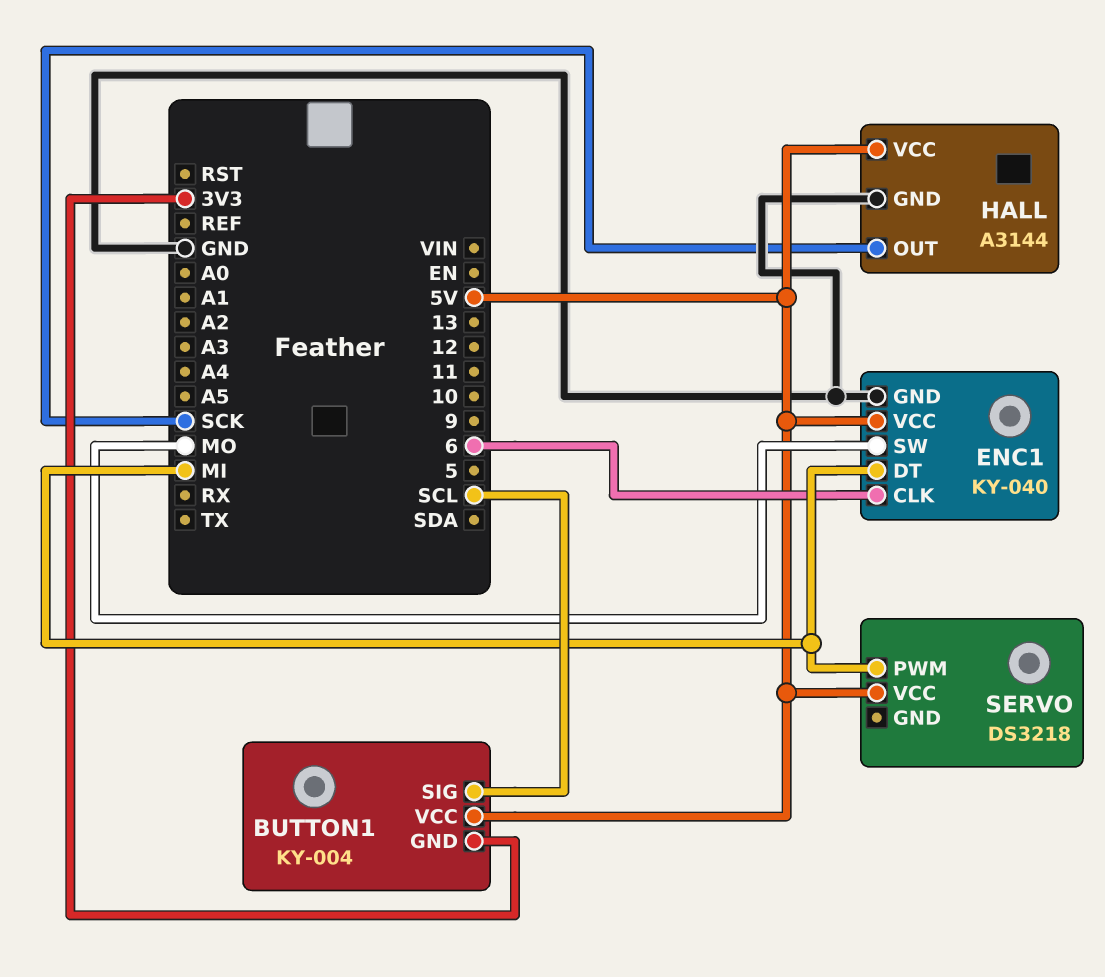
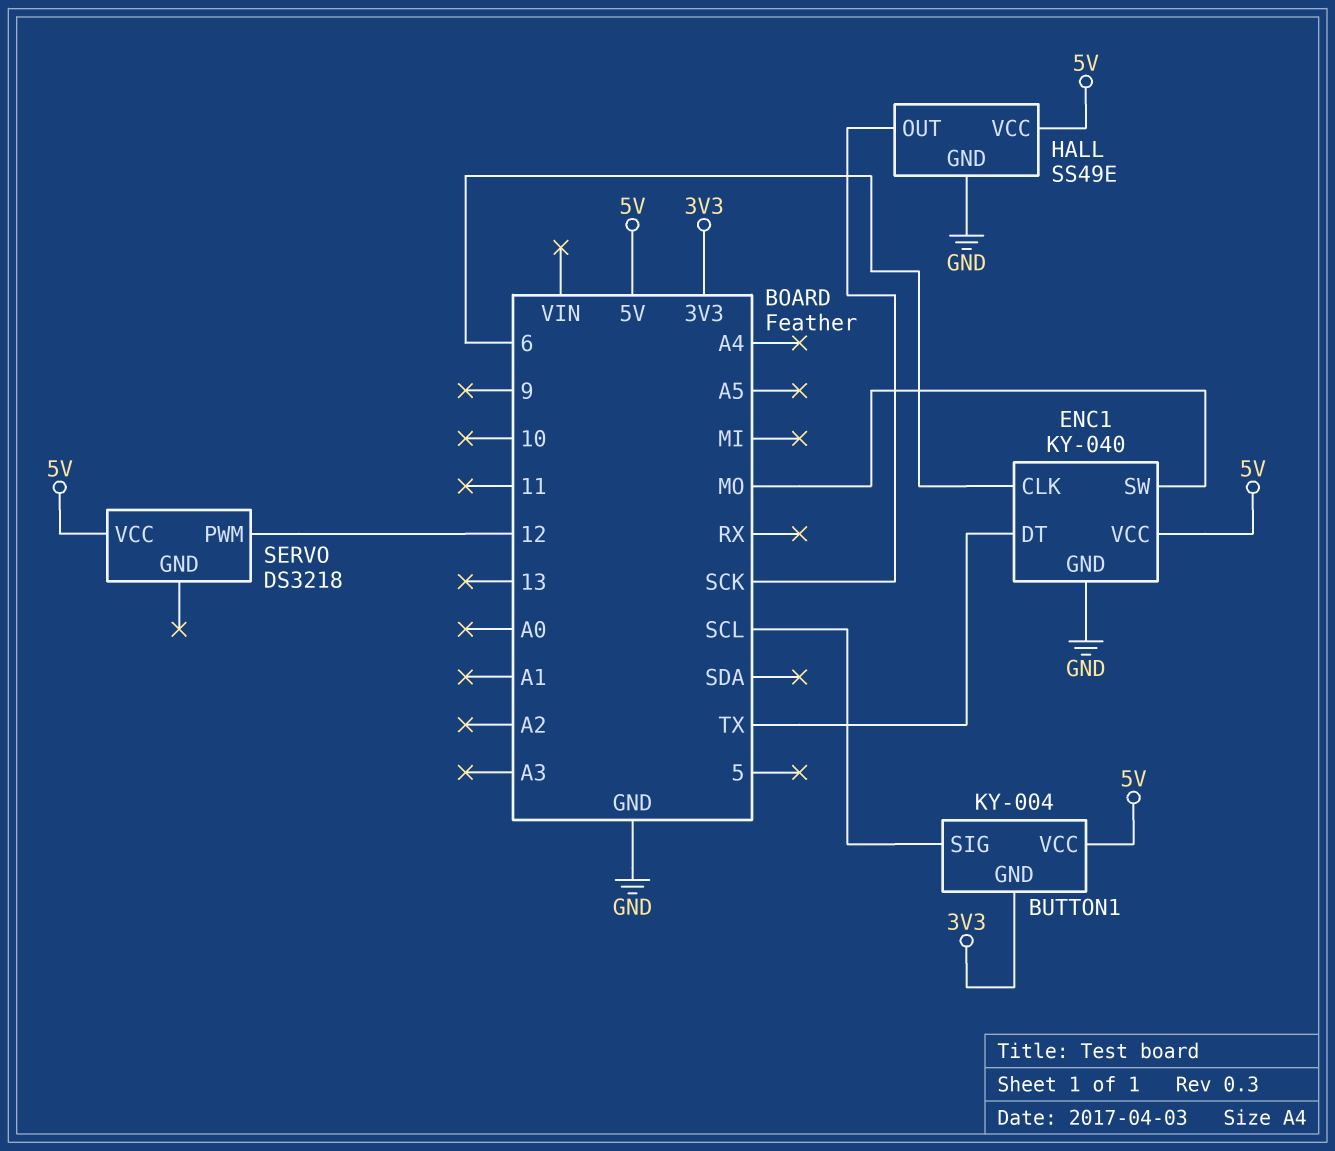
ENC1 pin DT: MI -> TX
HALL: A3144 -> SS49E
SERVO pin PWM: MI -> 12

